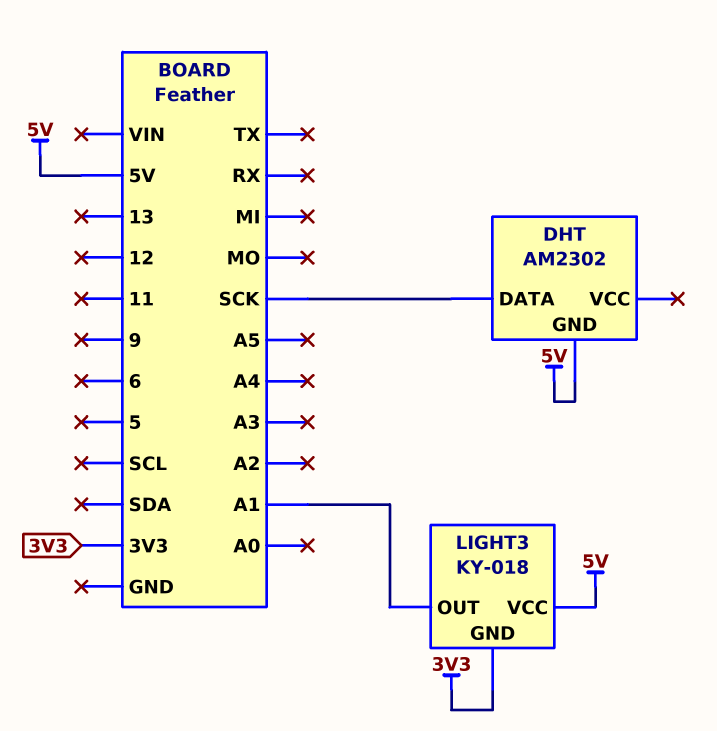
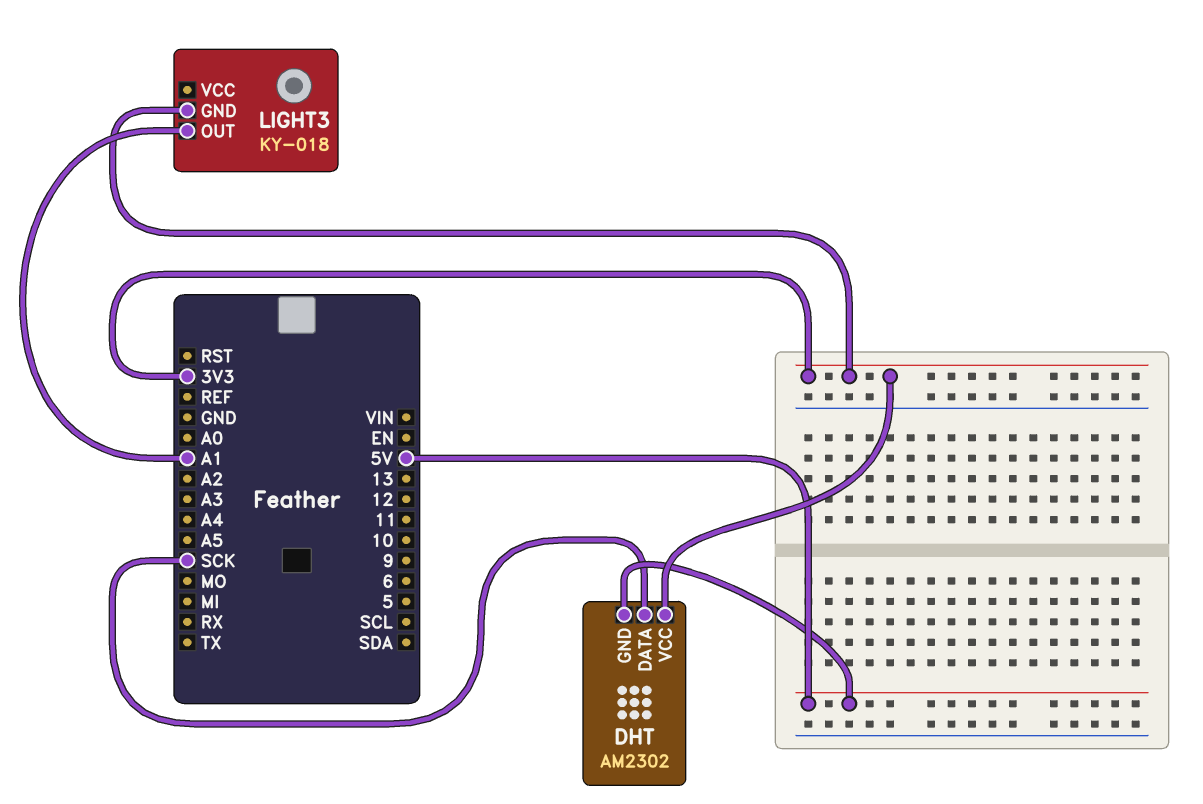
DHT pin VCC: none -> 3V3
LIGHT3 pin VCC: 5V -> none

